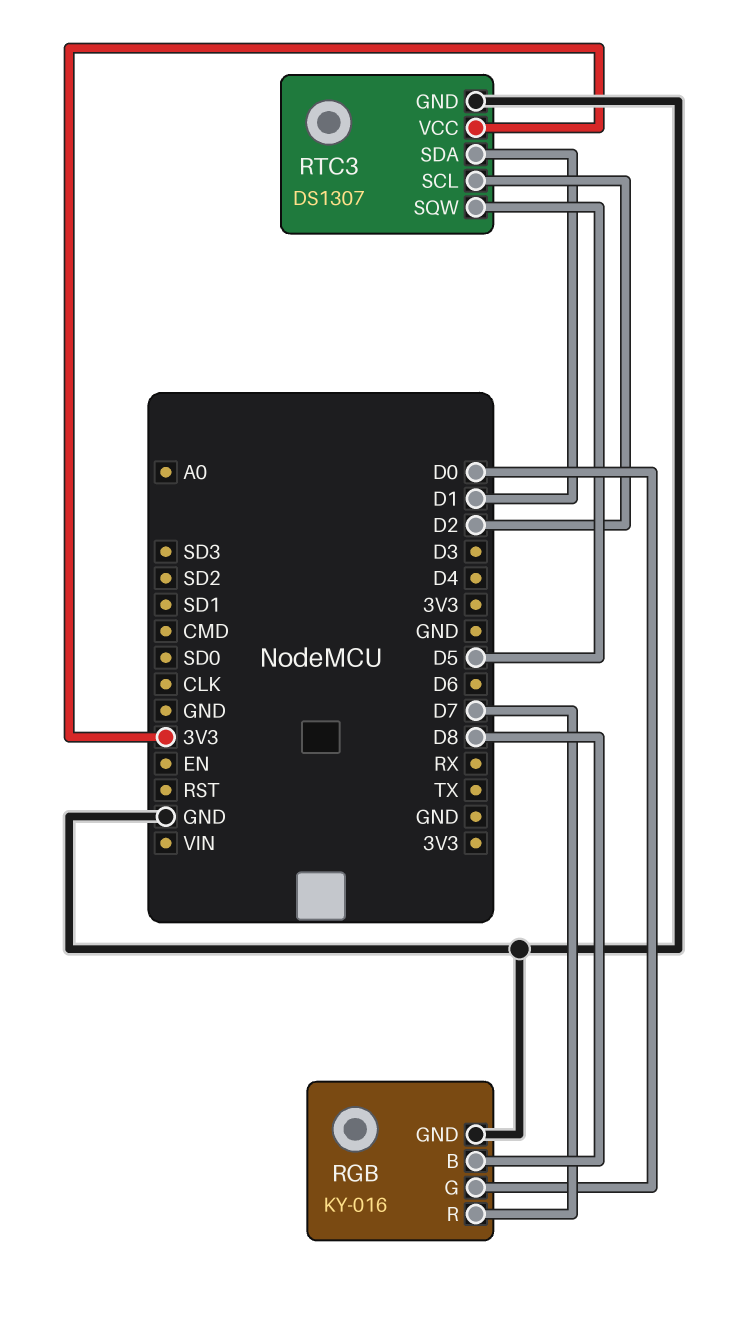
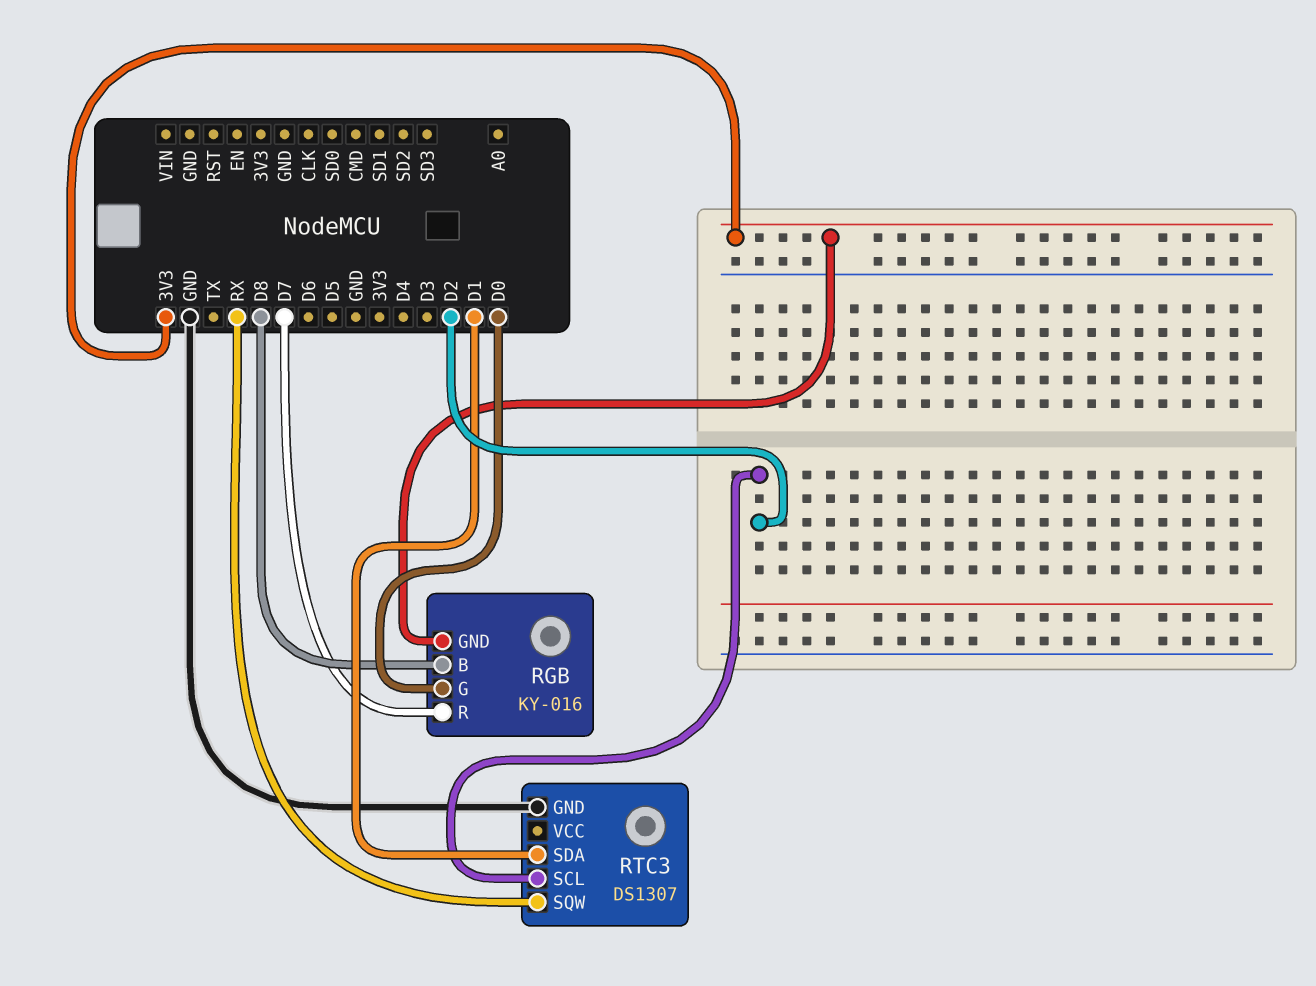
RGB pin GND: GND -> 3V3
RTC3 pin SQW: D5 -> RX
RTC3 pin VCC: 3V3 -> none

